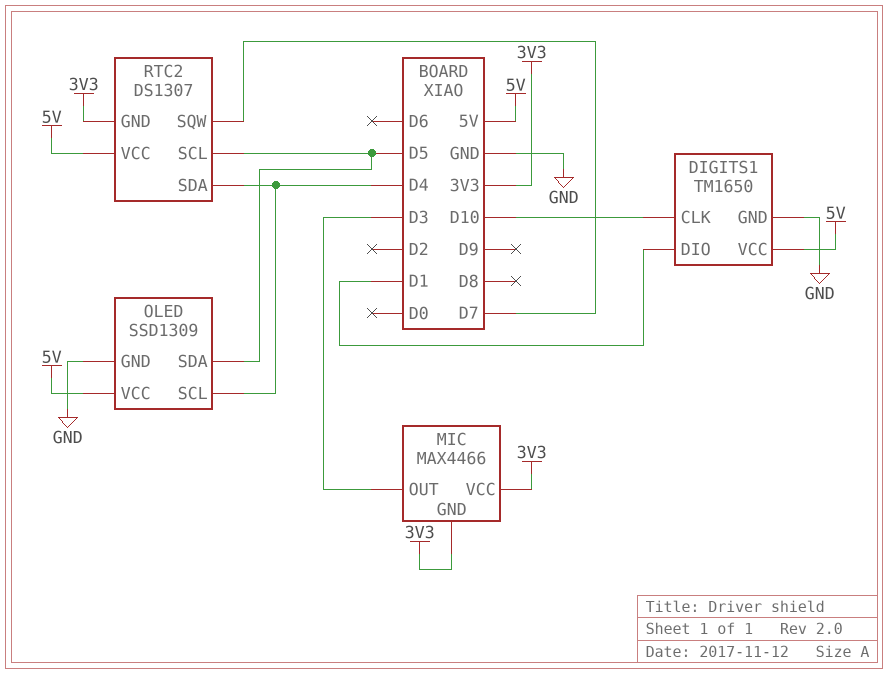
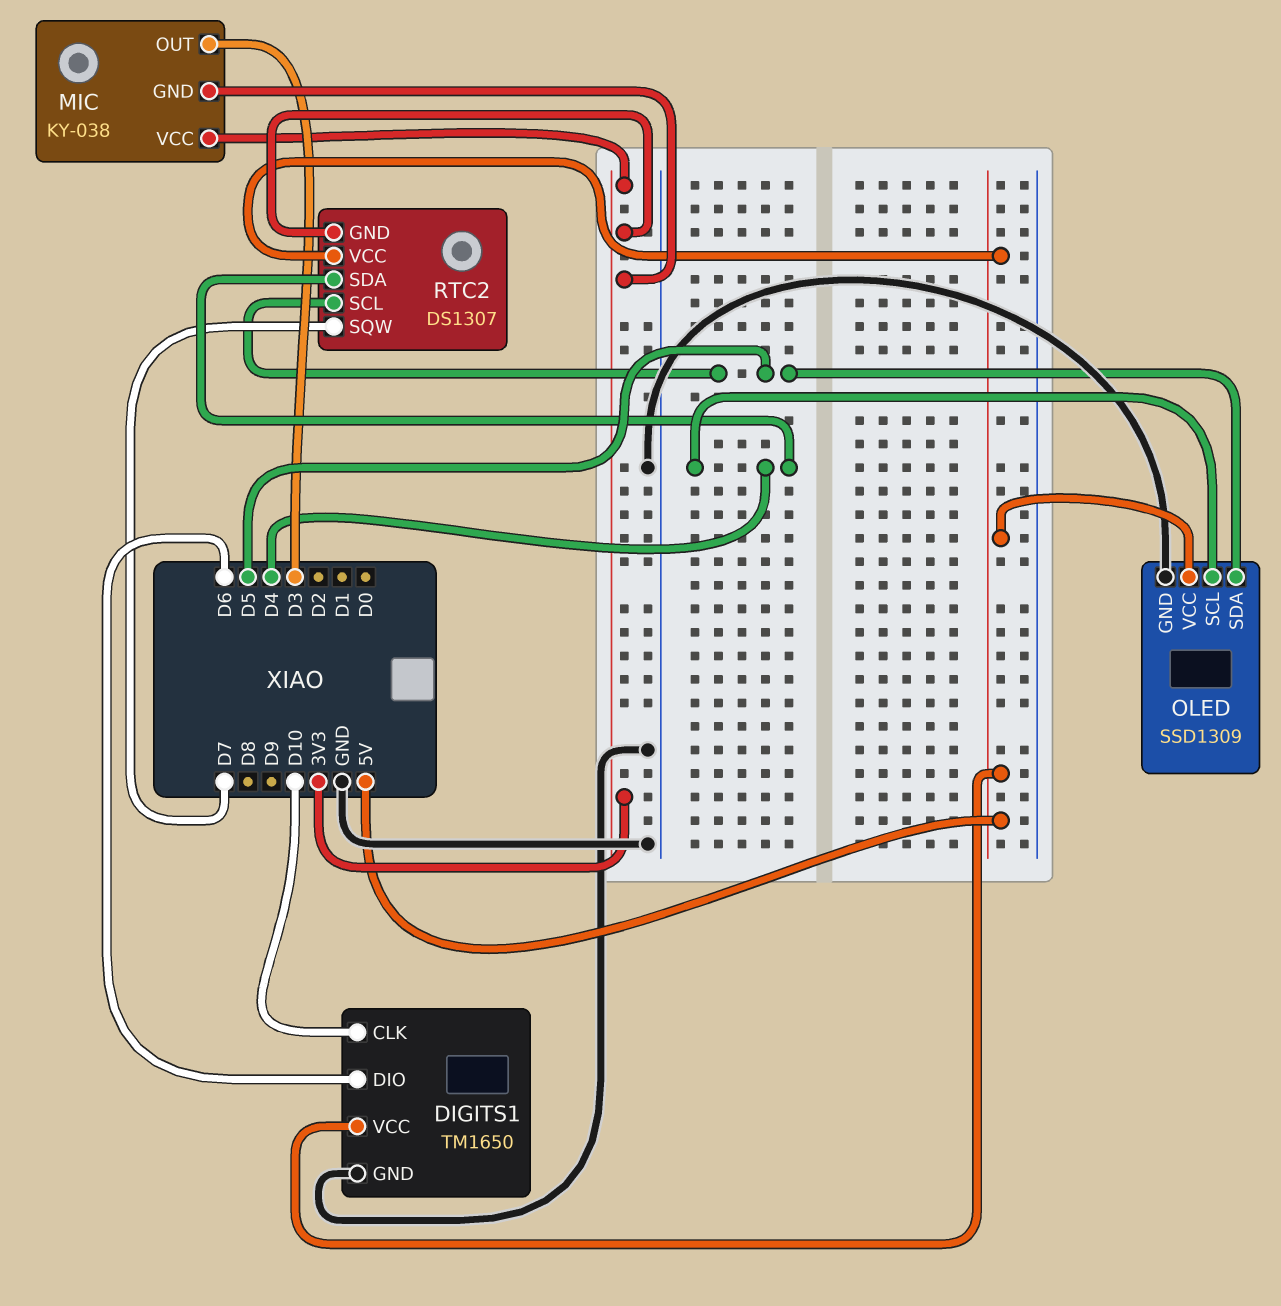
DIGITS1 pin DIO: D1 -> D6
MIC: MAX4466 -> KY-038

